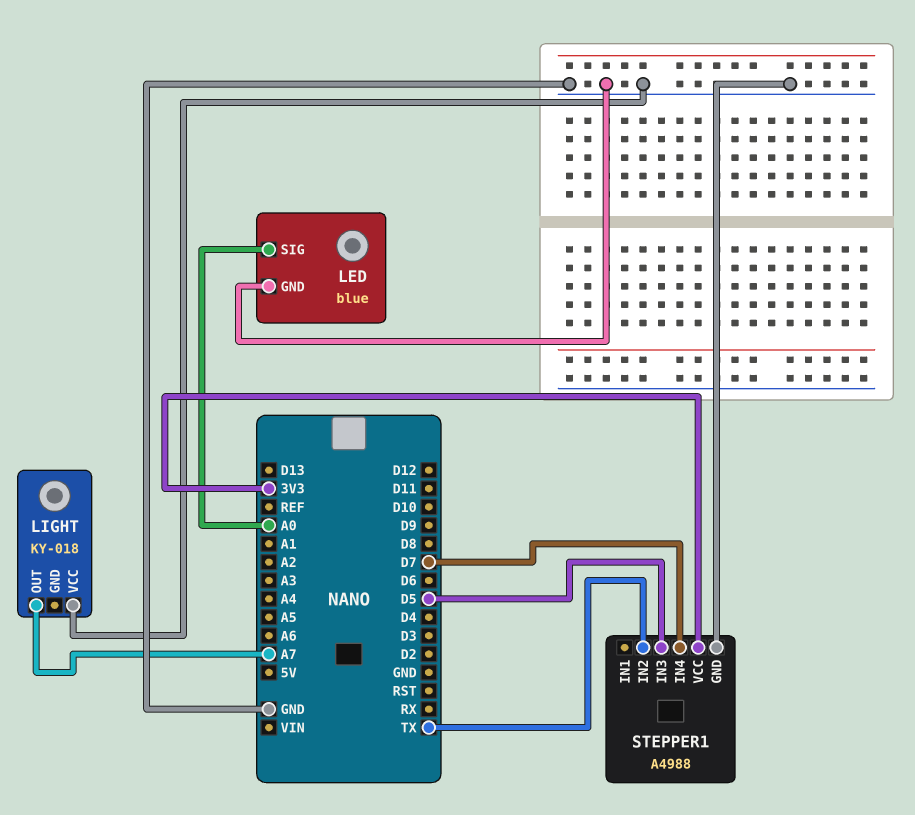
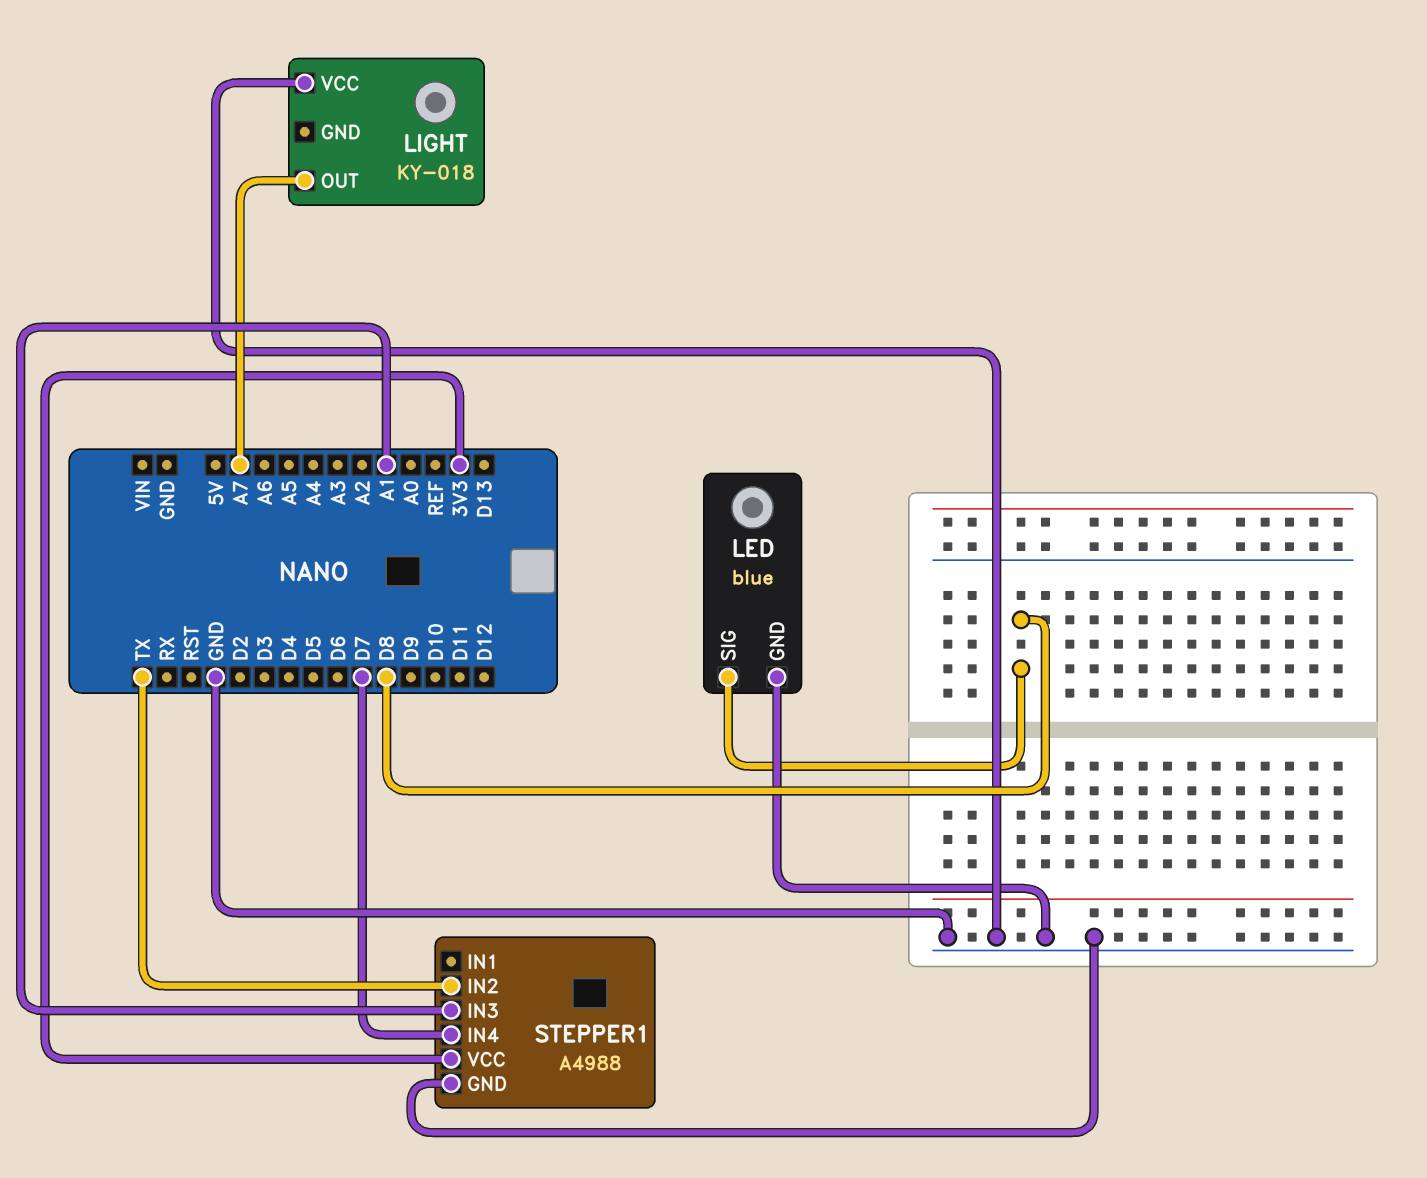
LED pin SIG: A0 -> D8
STEPPER1 pin IN3: D5 -> A1

